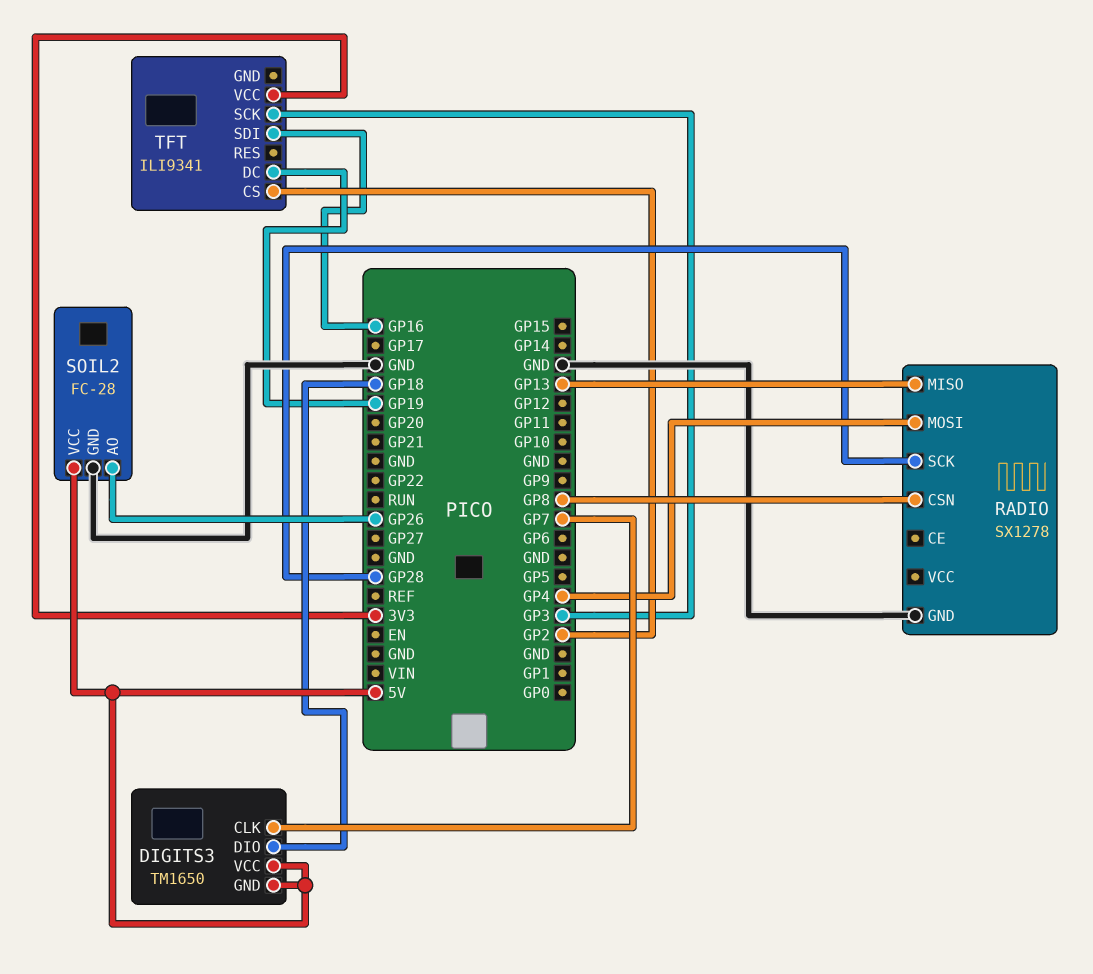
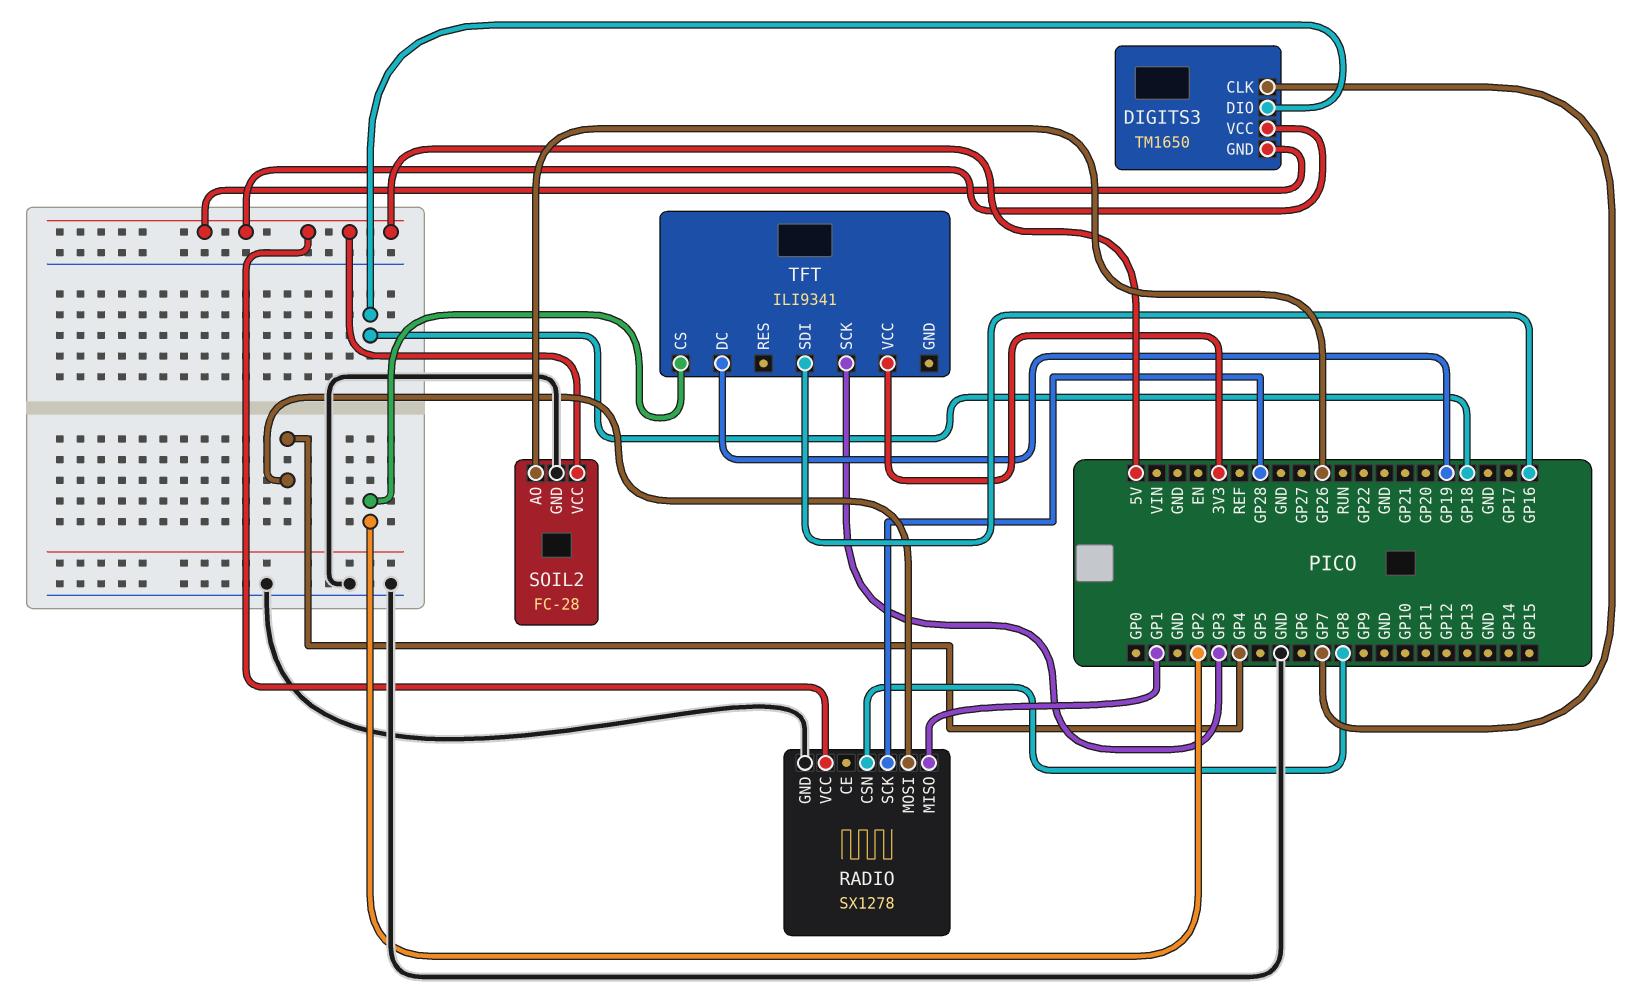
RADIO pin MISO: GP13 -> GP1
RADIO pin VCC: none -> 5V

